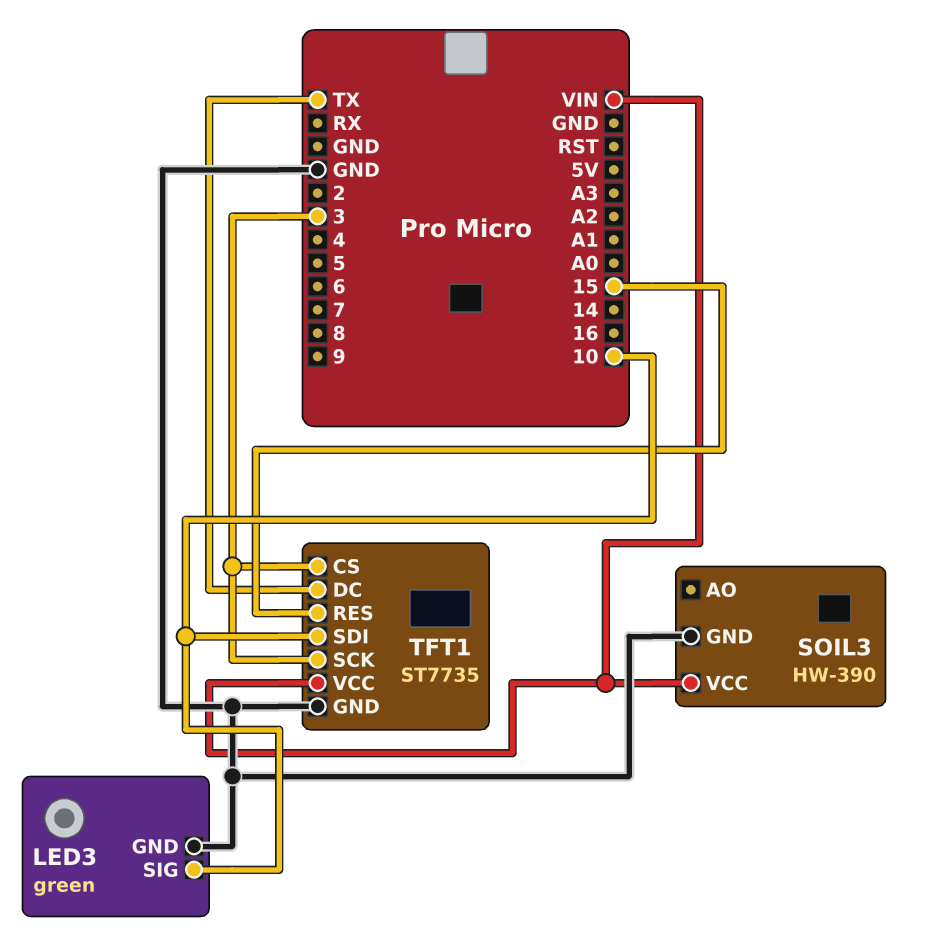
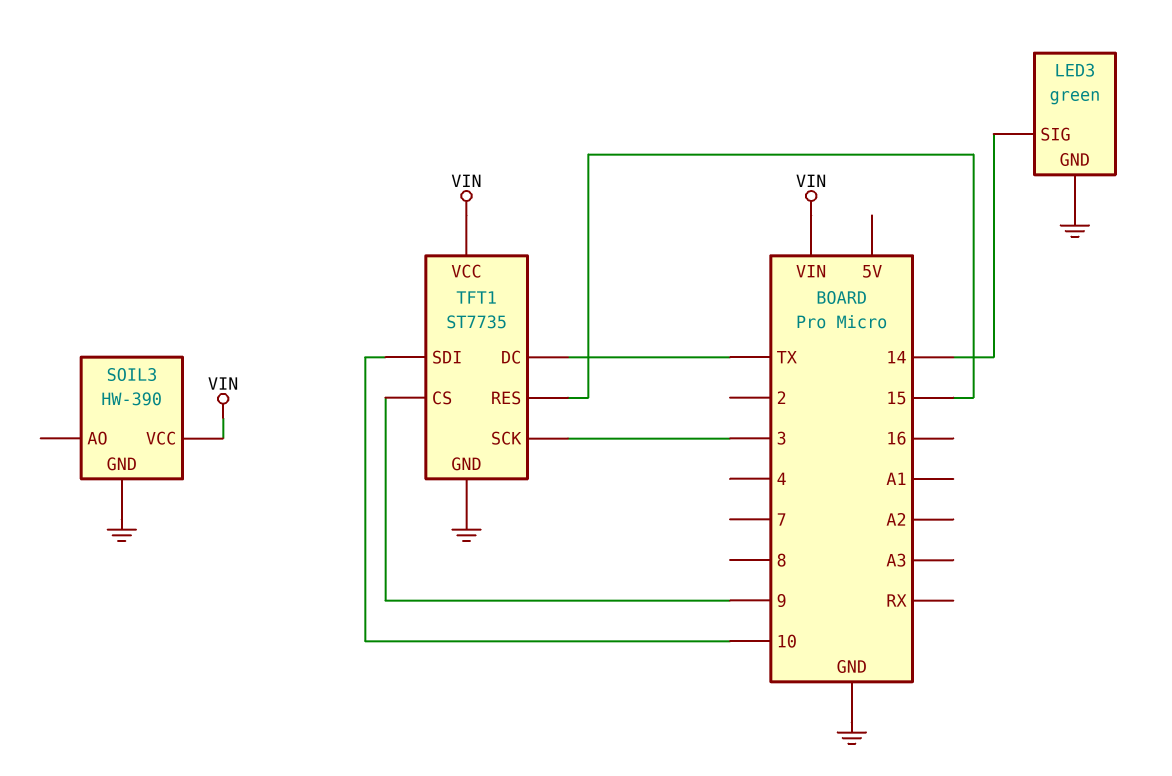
LED3 pin SIG: 10 -> 14
TFT1 pin CS: 3 -> 9

